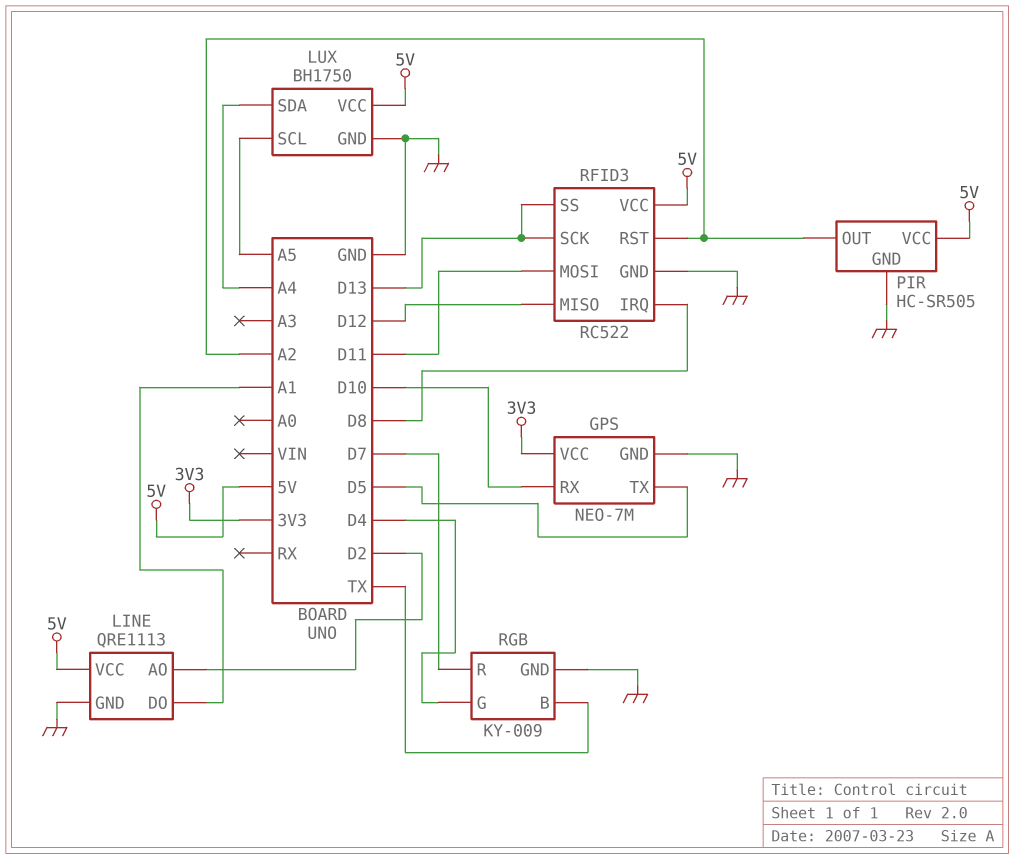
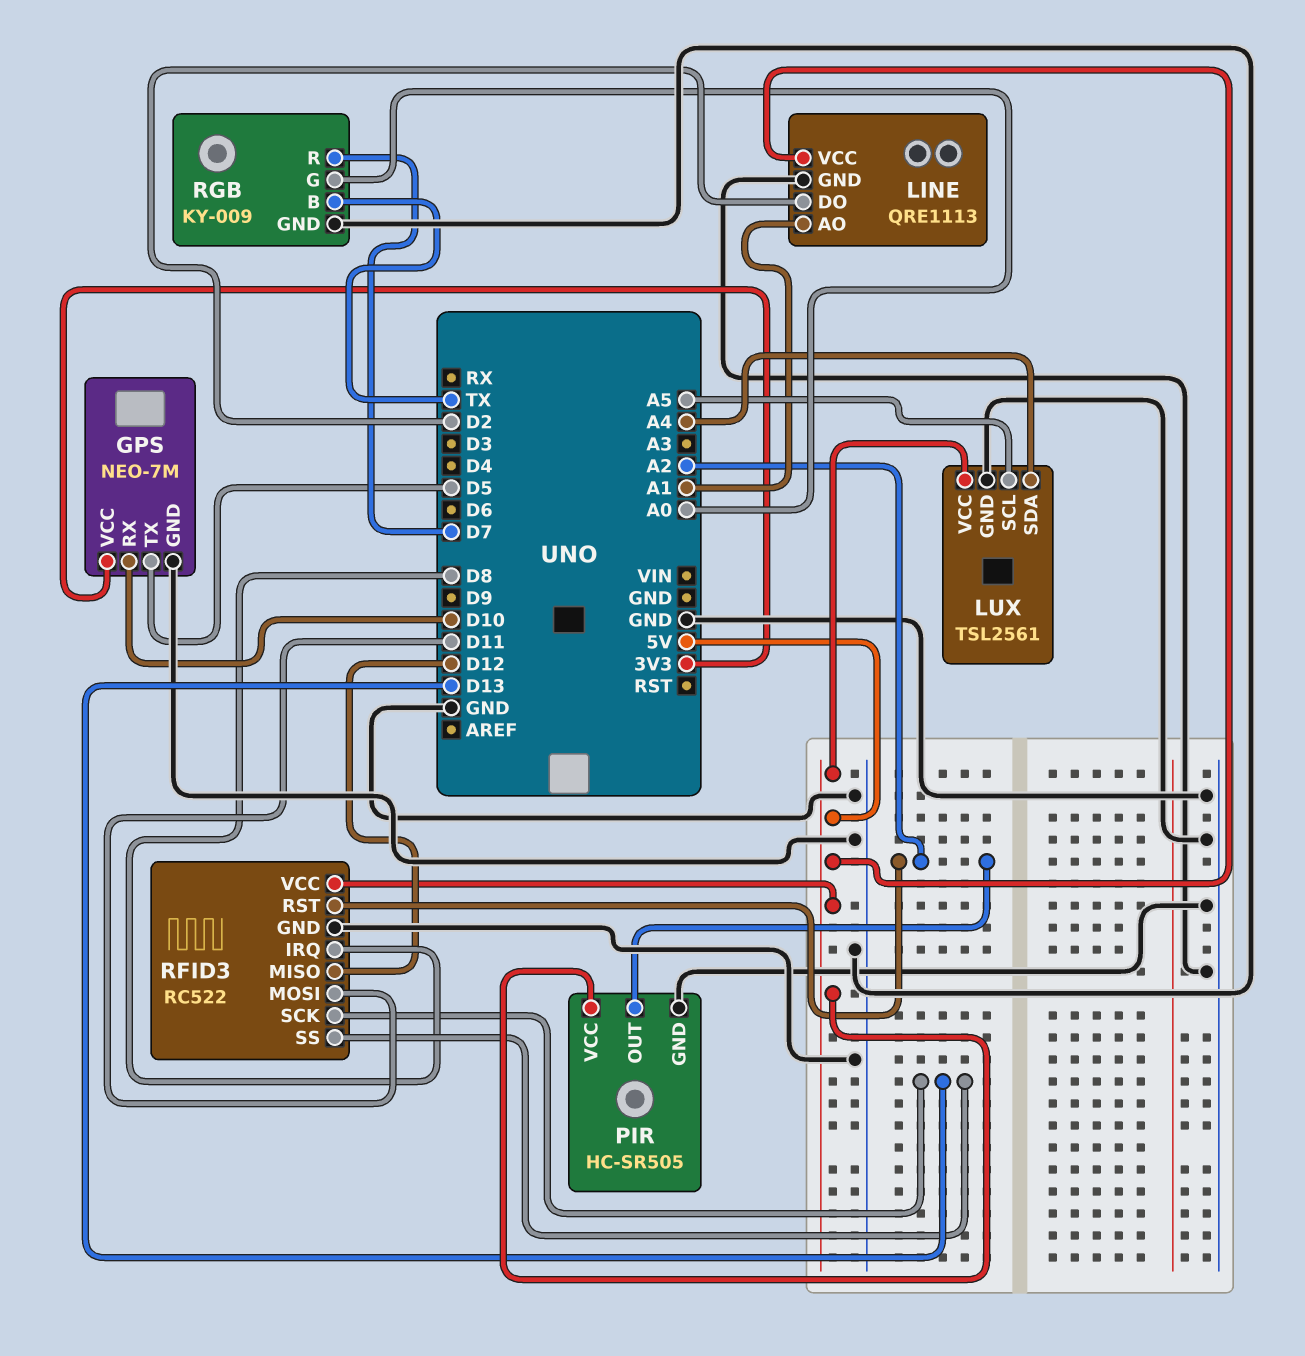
LINE pin AO: D2 -> A1
LINE pin DO: A1 -> D2
LUX: BH1750 -> TSL2561
RGB pin G: D4 -> A0

